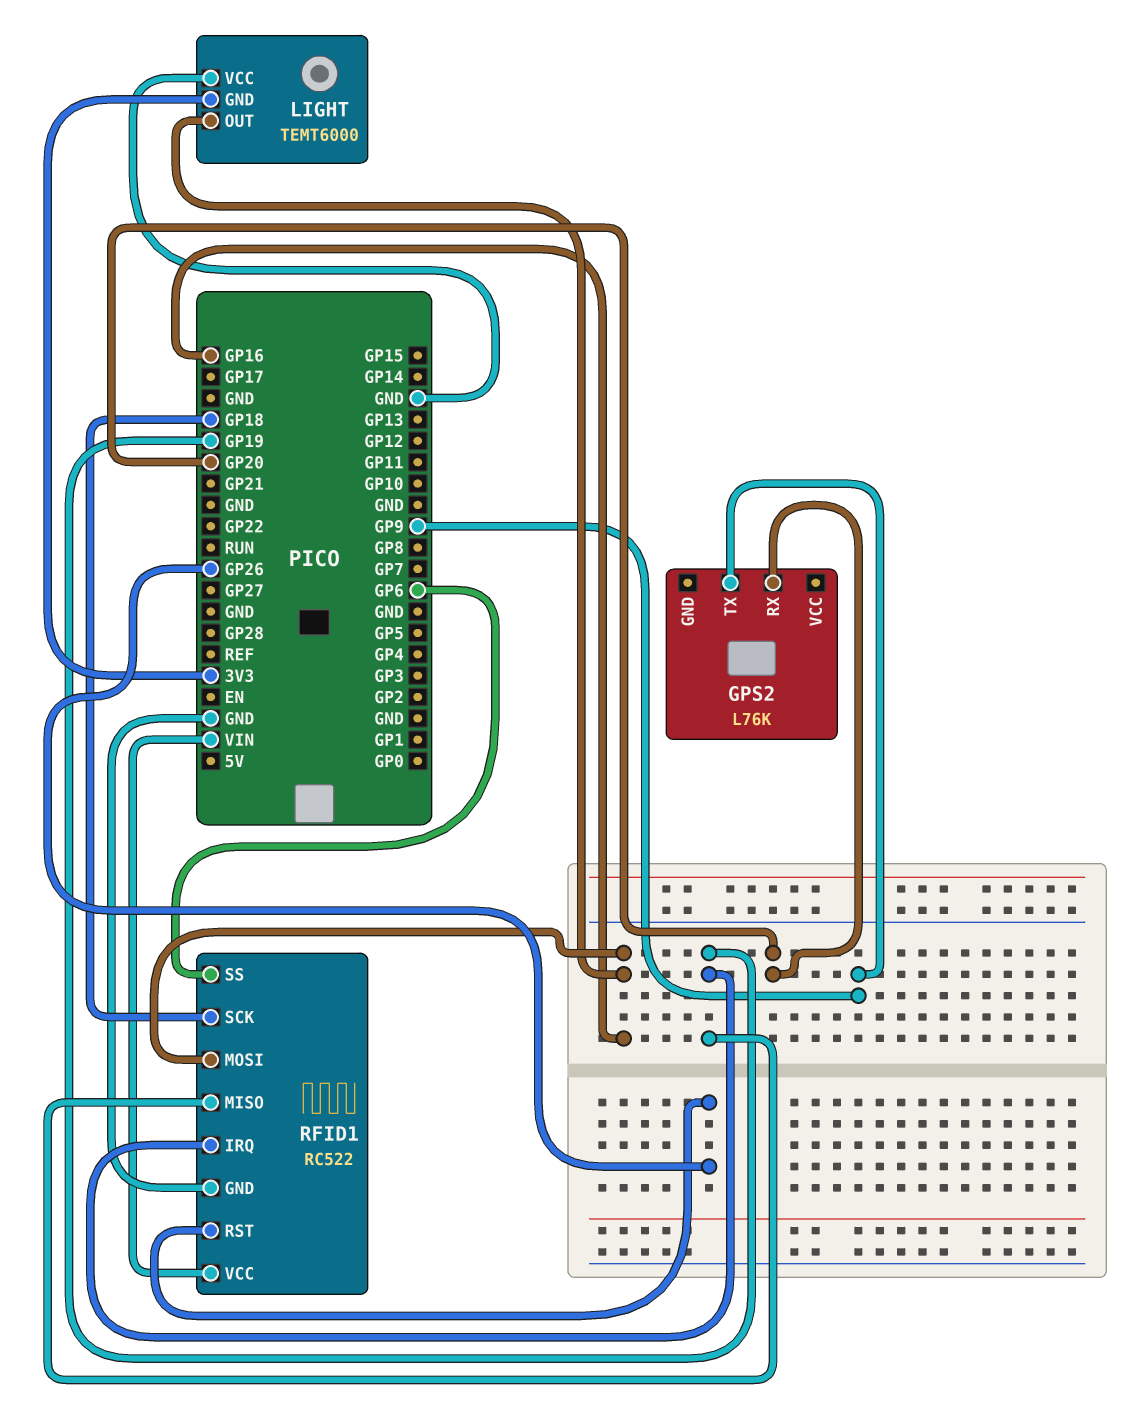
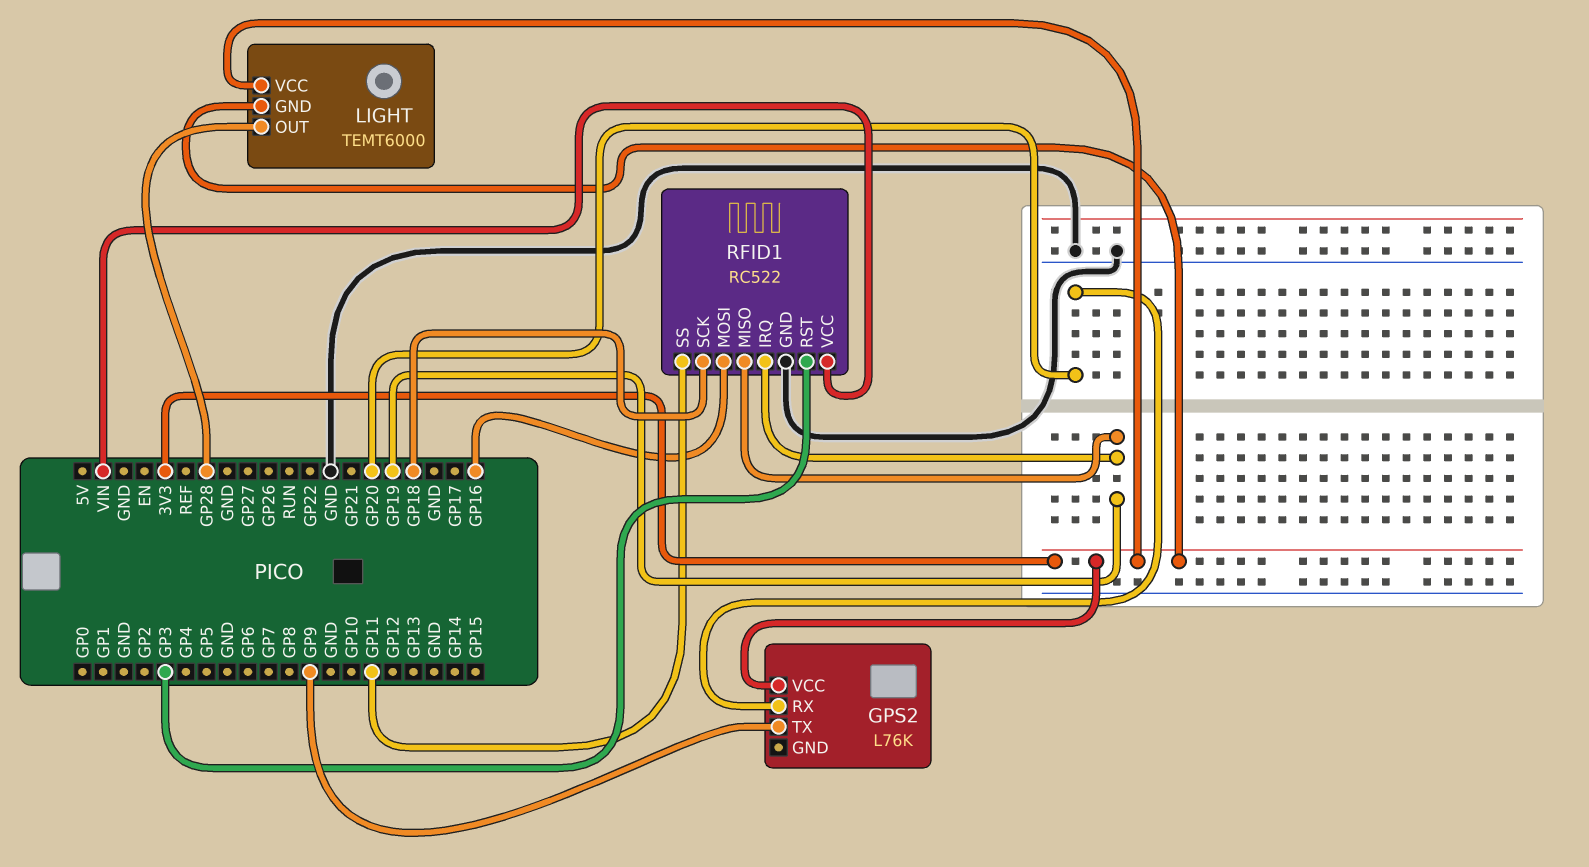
GPS2 pin VCC: none -> 3V3
LIGHT pin OUT: GP16 -> GP28
LIGHT pin VCC: GND -> 3V3
RFID1 pin RST: GP26 -> GP3
RFID1 pin SS: GP6 -> GP11

